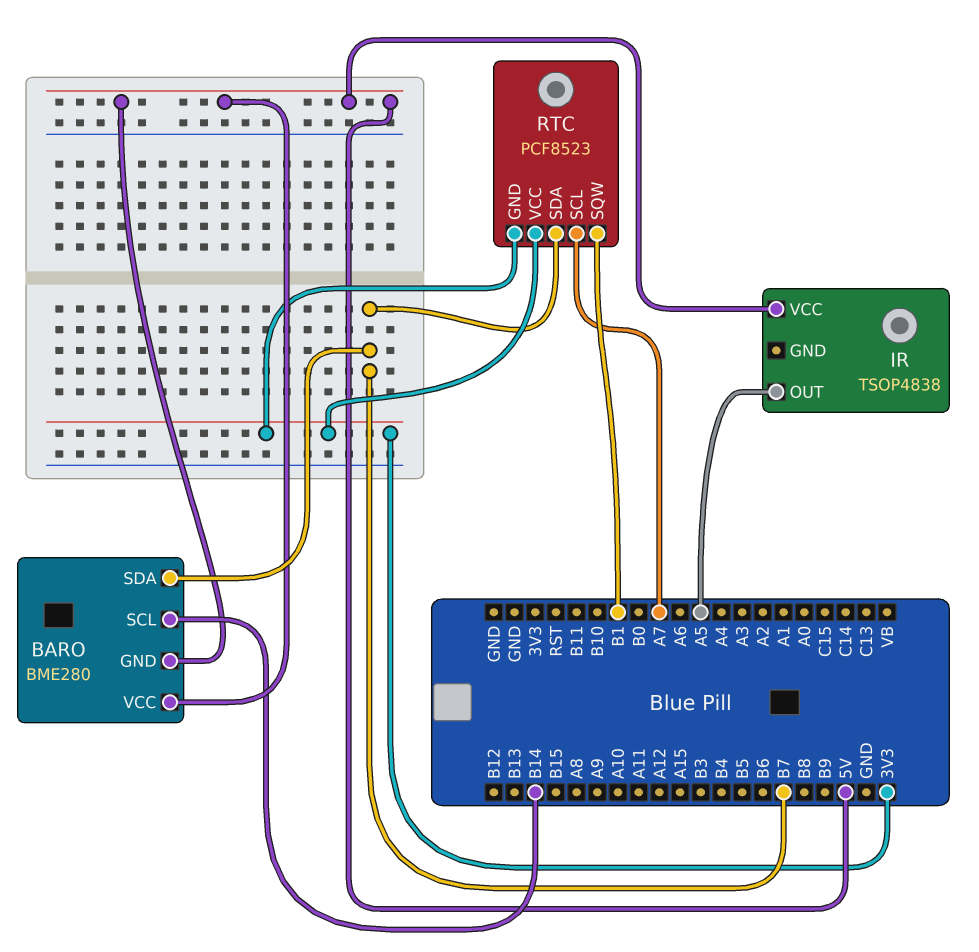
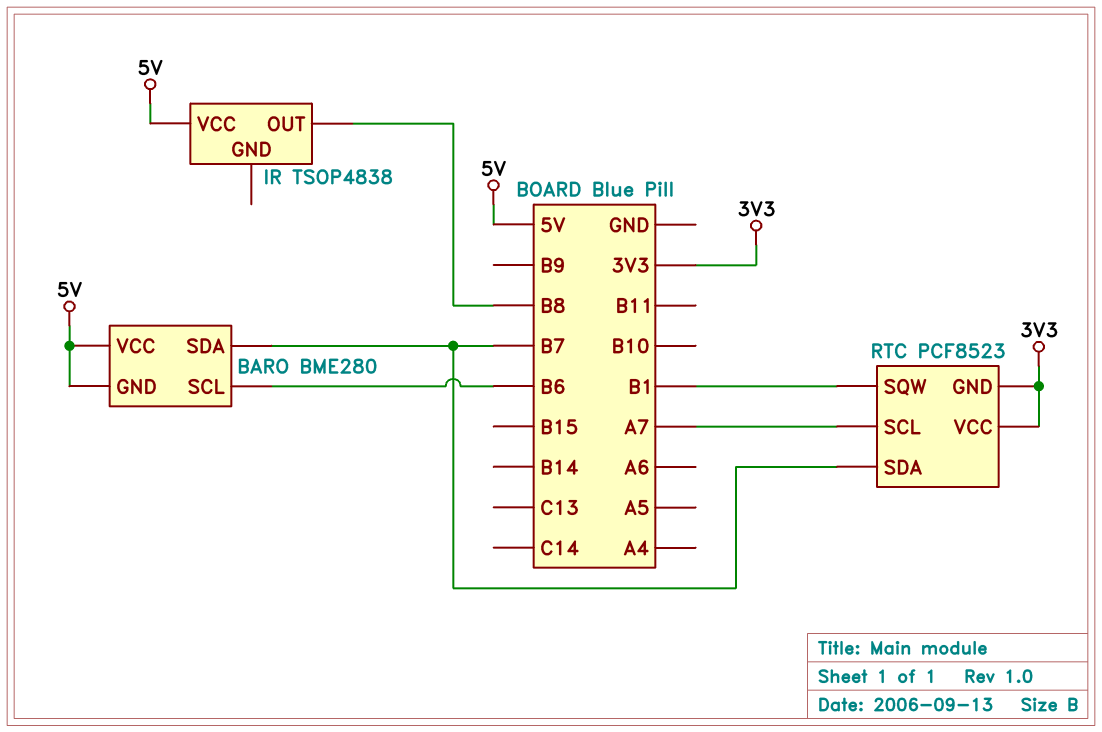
BARO pin SCL: B14 -> B6
IR pin OUT: A5 -> B8

